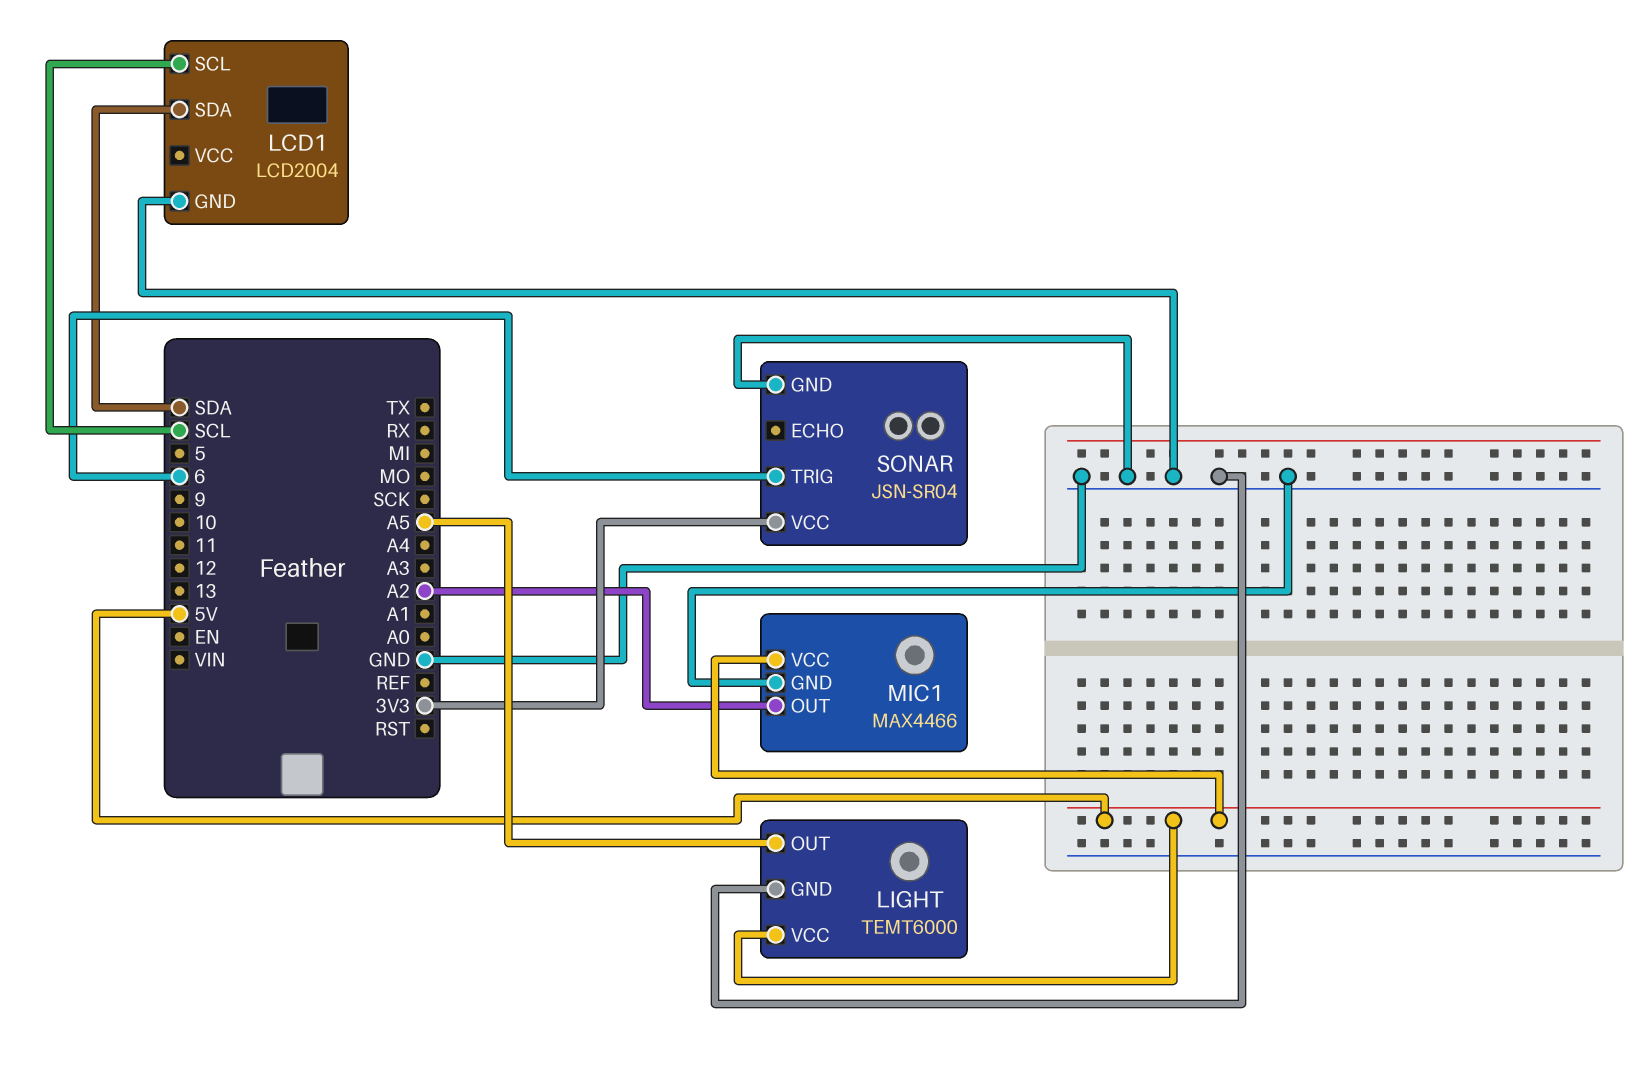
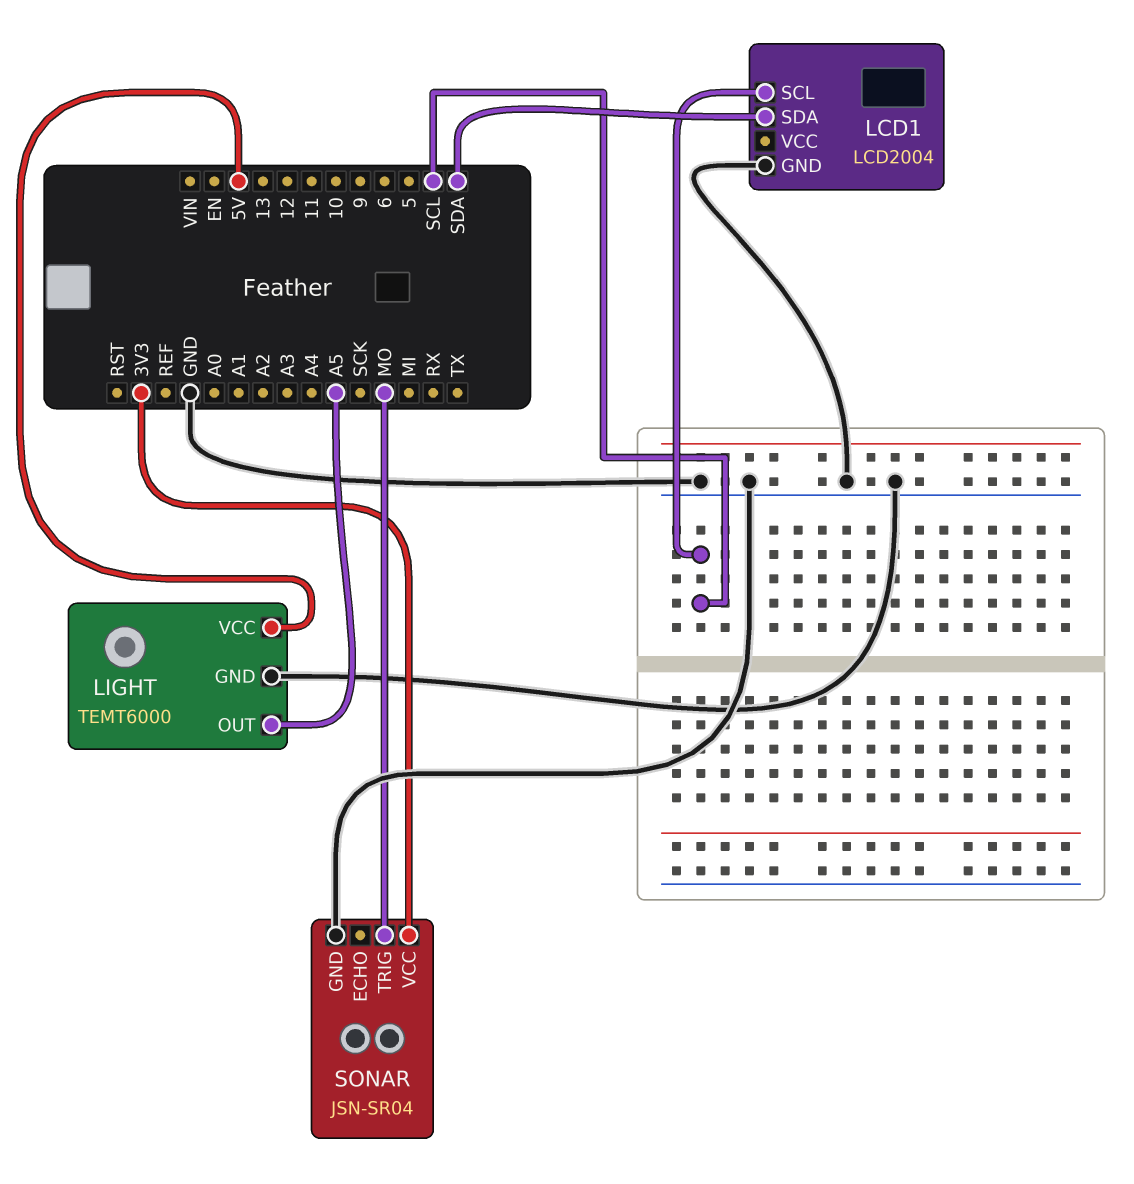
MIC1: MAX4466 -> none
MIC1 pin GND: GND -> none
MIC1 pin OUT: A2 -> none
MIC1 pin VCC: 5V -> none
SONAR pin TRIG: 6 -> MO

